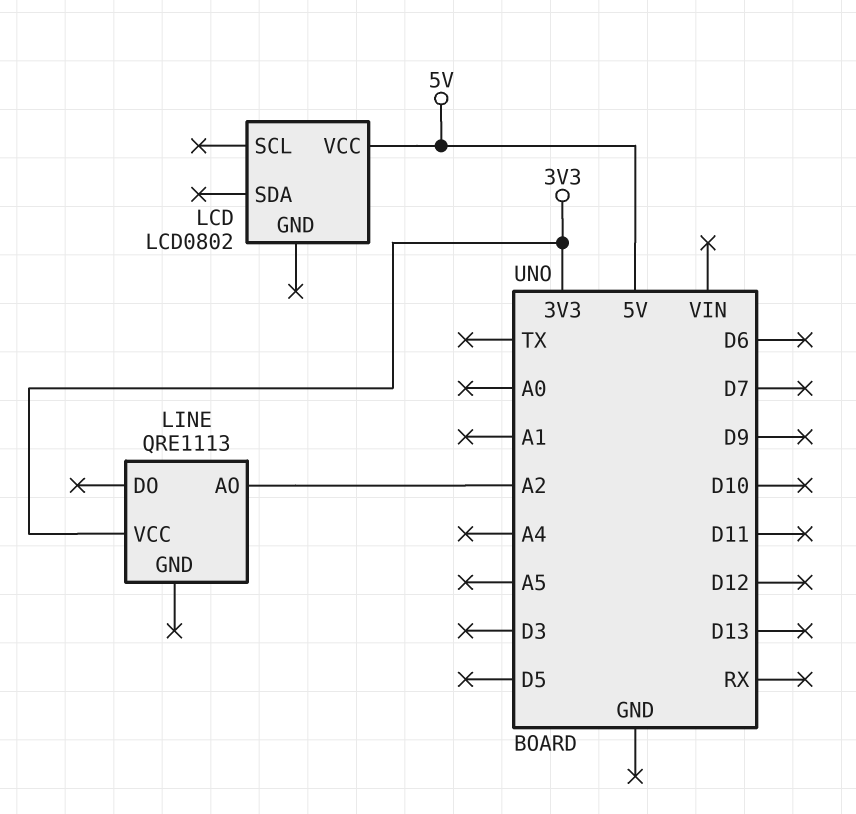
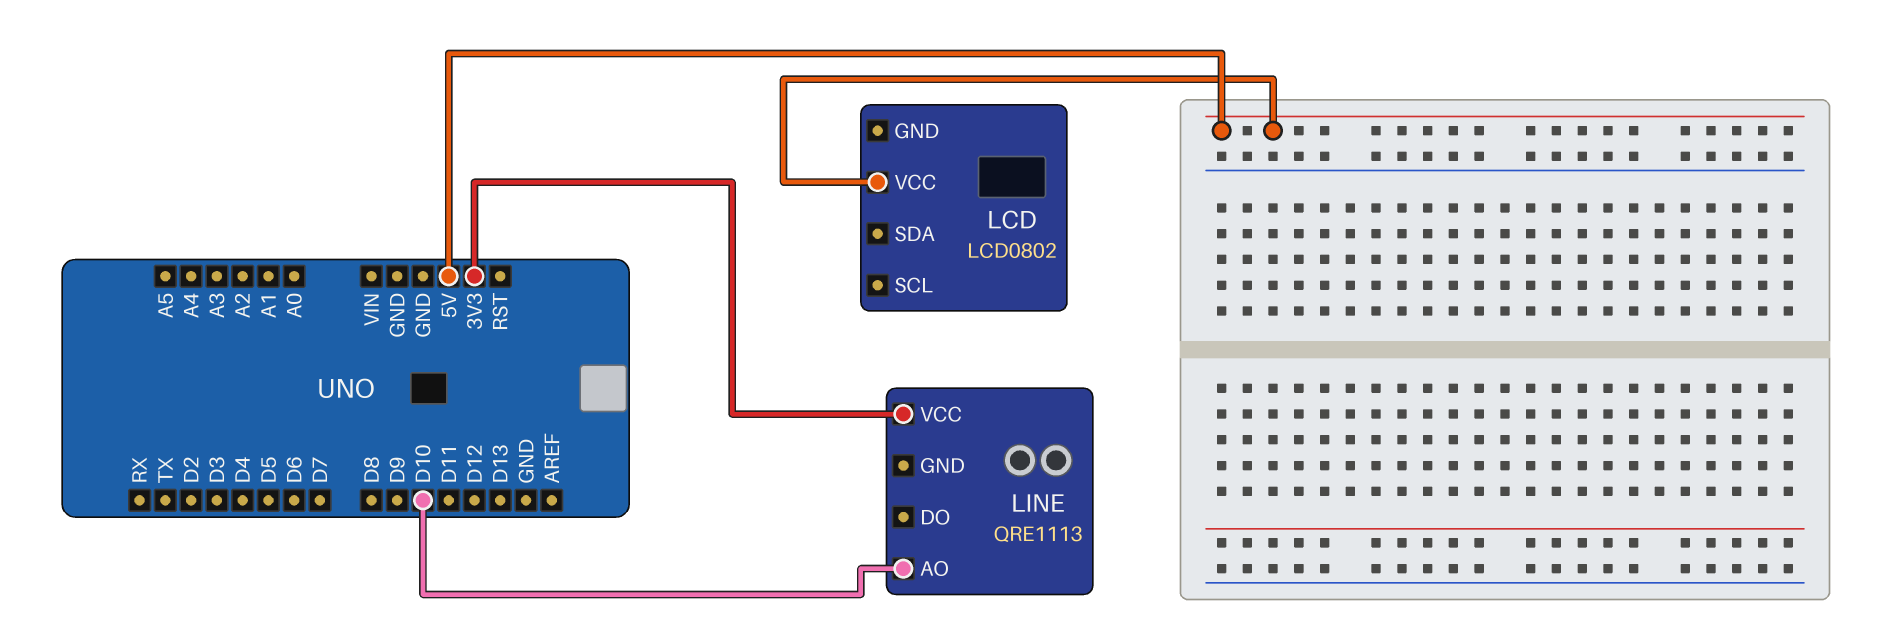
LINE pin AO: A2 -> D10

